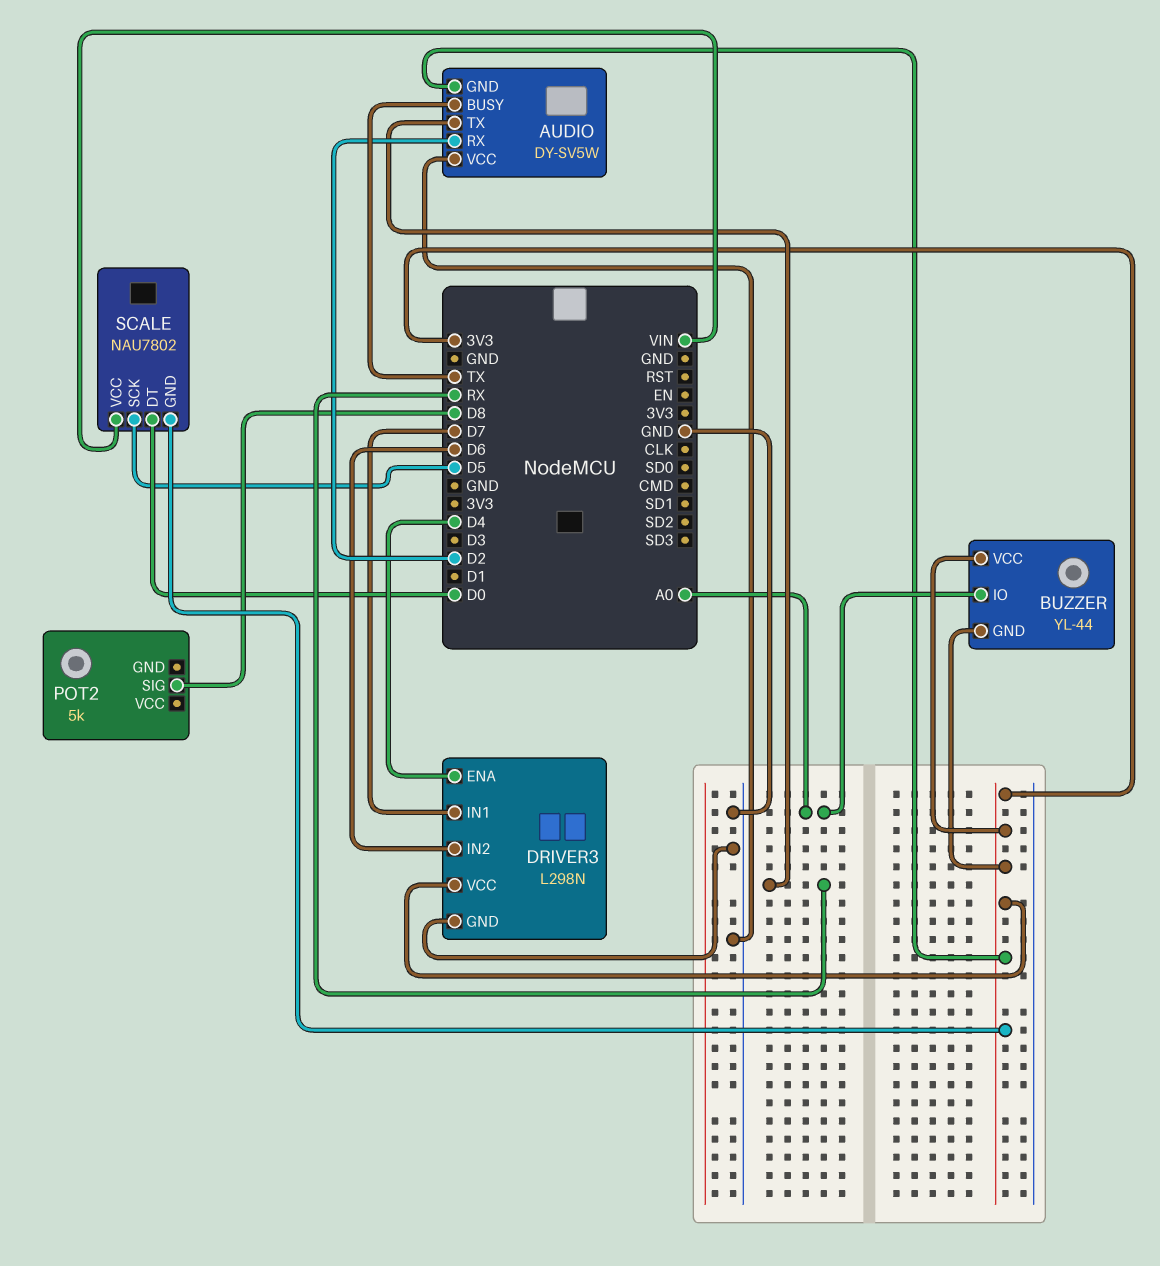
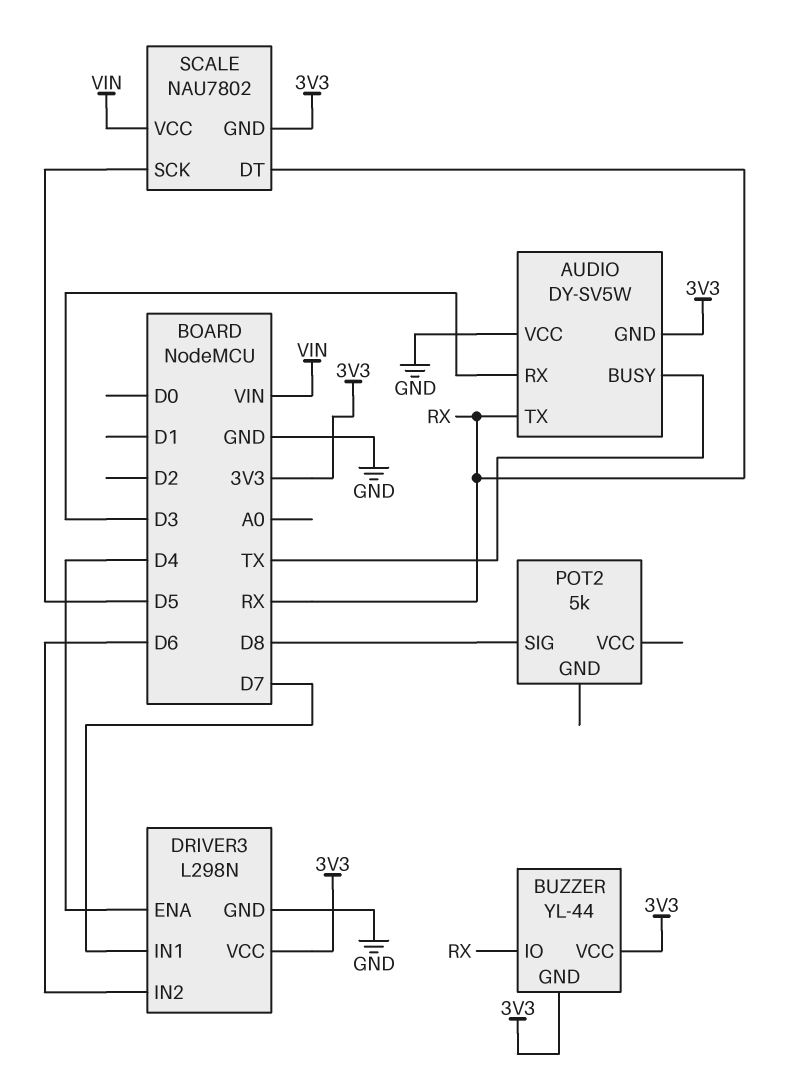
AUDIO pin RX: D2 -> D3
BUZZER pin IO: A0 -> RX
SCALE pin DT: D0 -> RX

